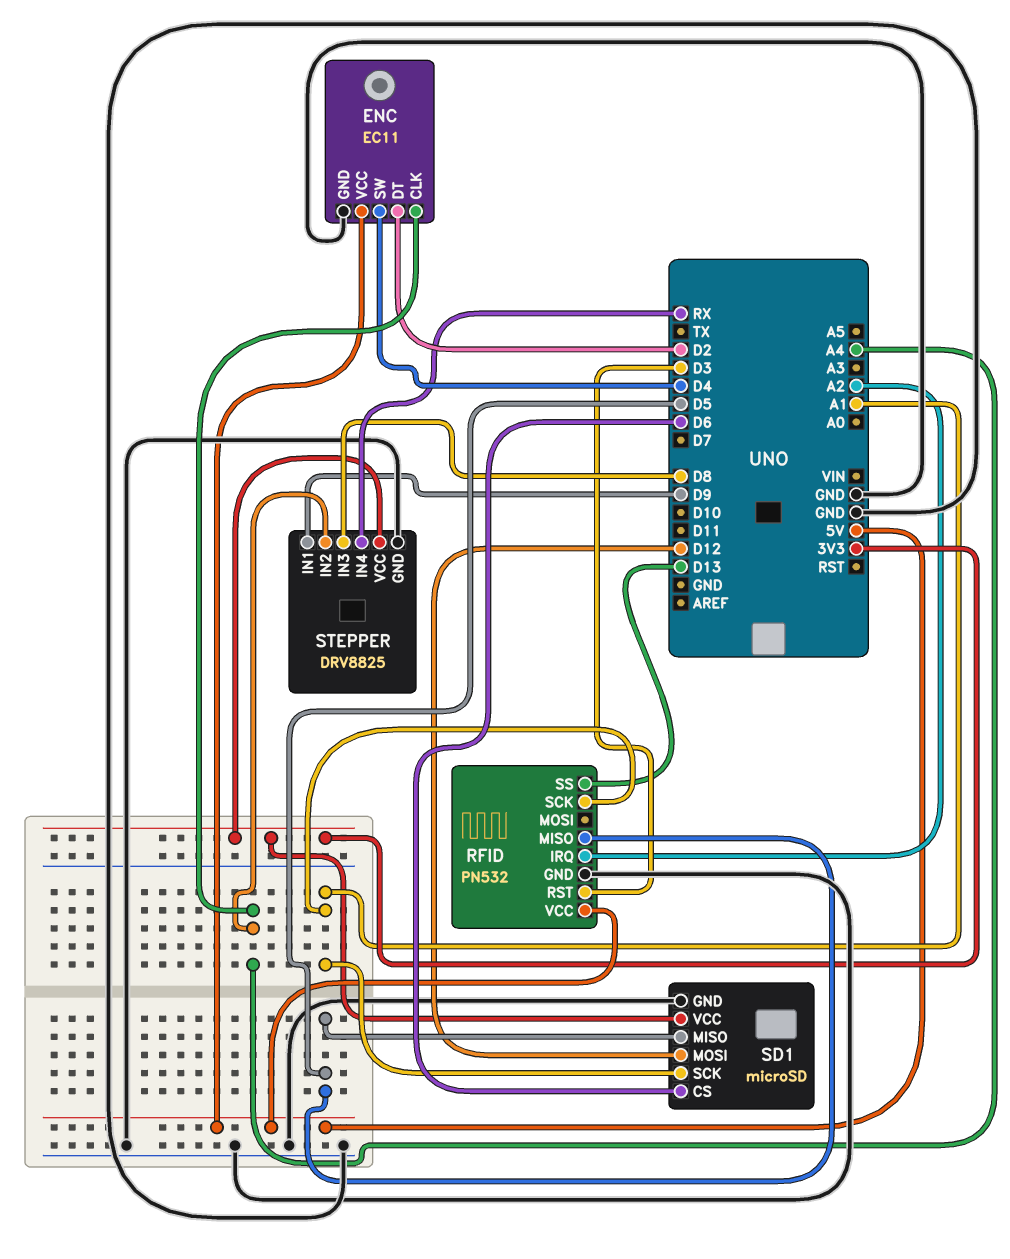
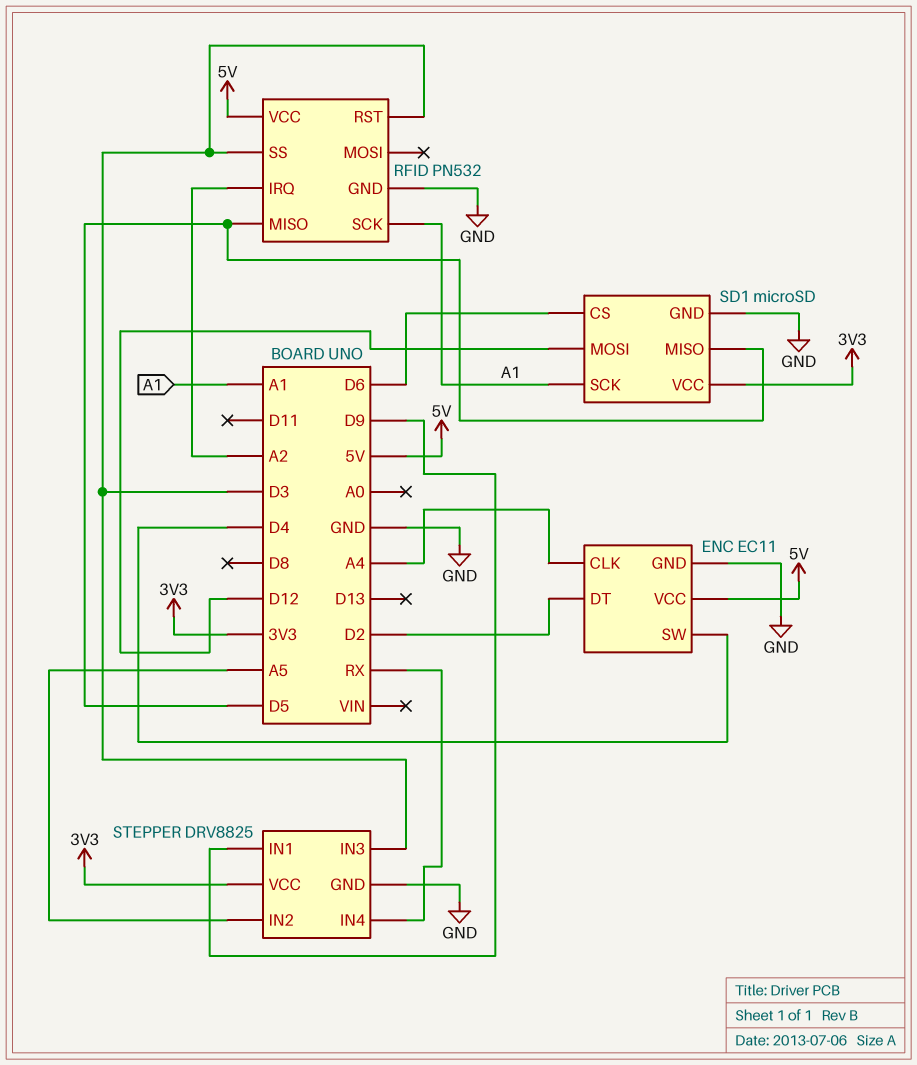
RFID pin SS: D13 -> D3
STEPPER pin IN2: A4 -> A5
STEPPER pin IN3: D8 -> D3

